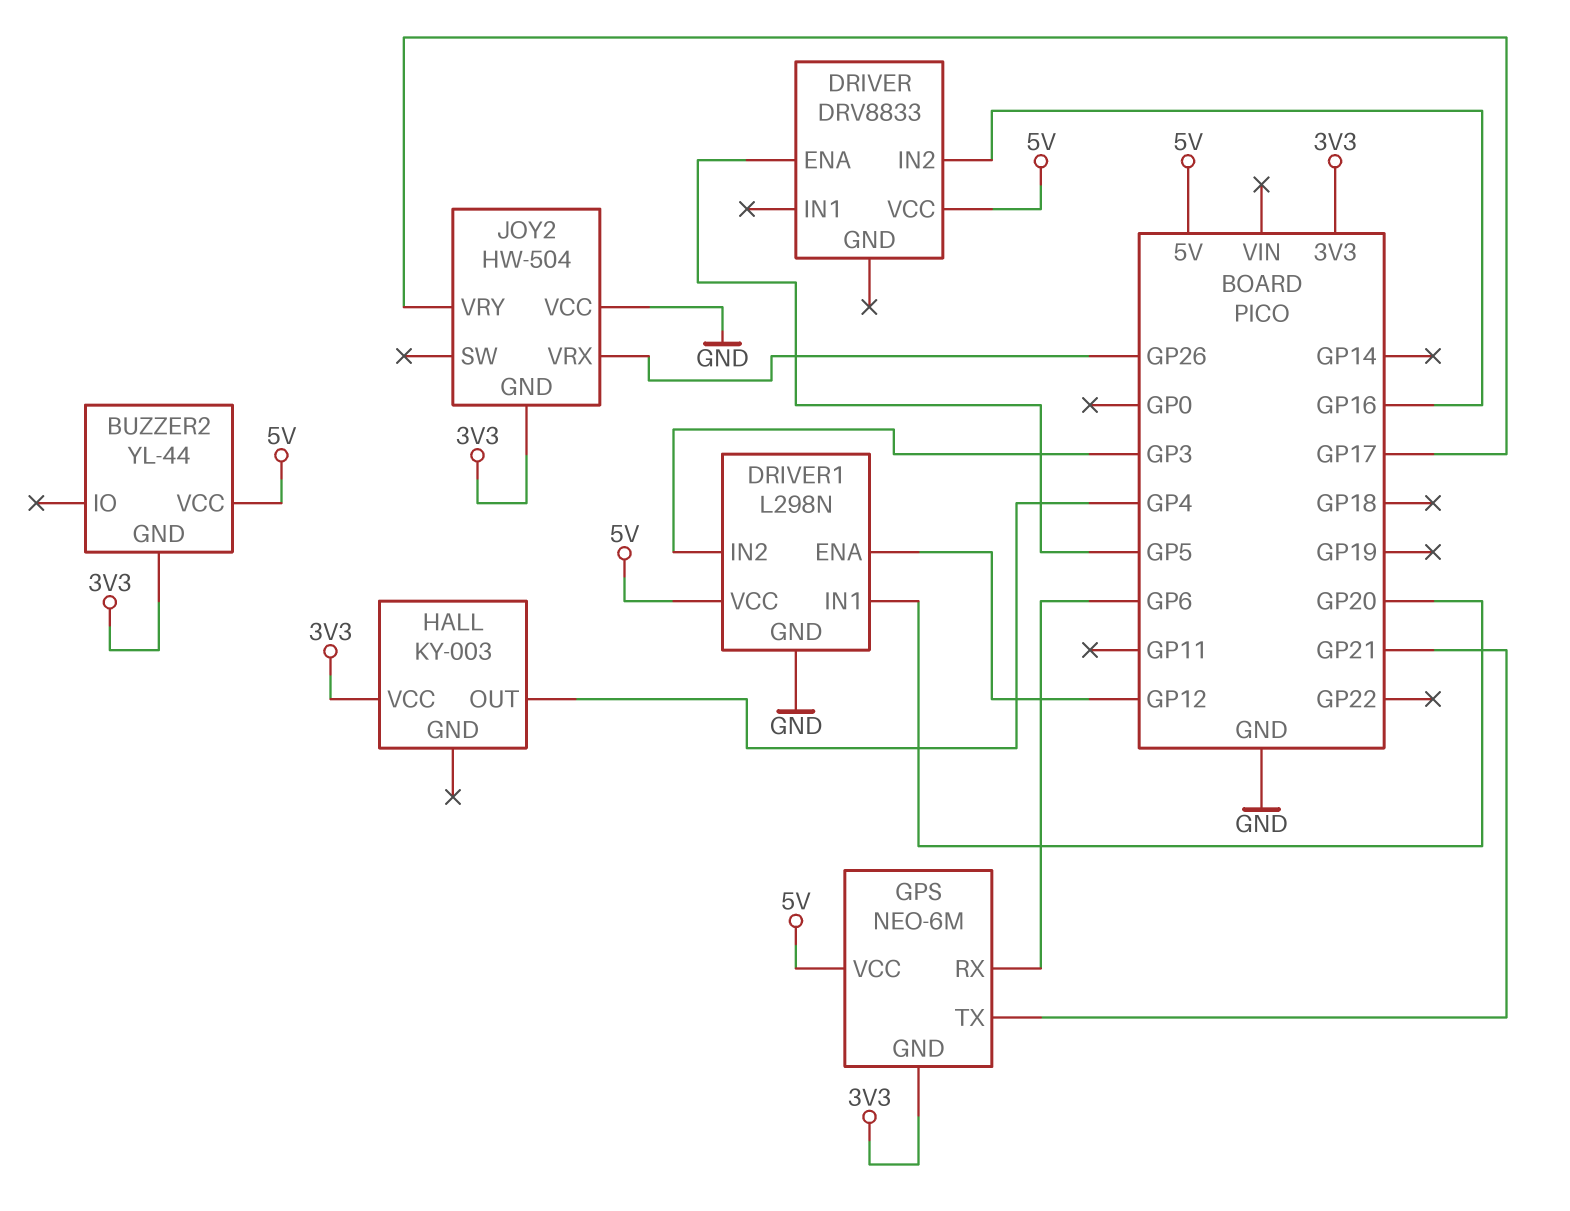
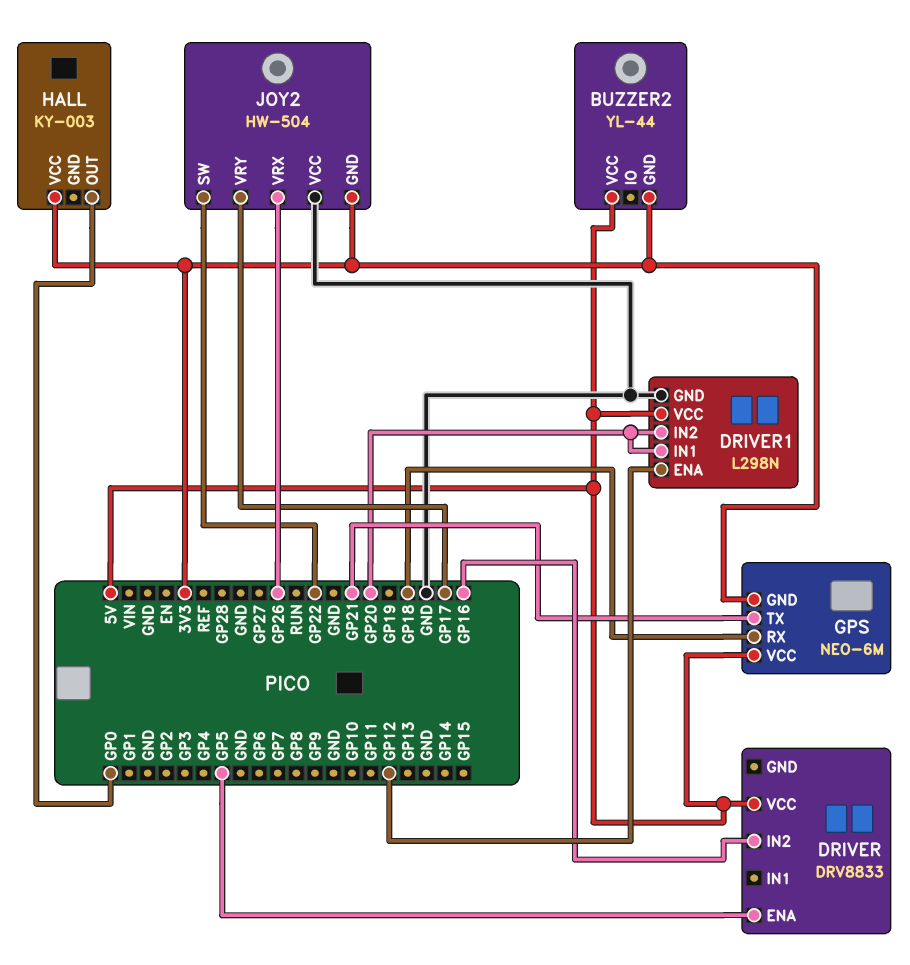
DRIVER1 pin IN2: GP3 -> GP20
GPS pin RX: GP6 -> GP18
HALL pin OUT: GP4 -> GP0
JOY2 pin SW: none -> GP22

